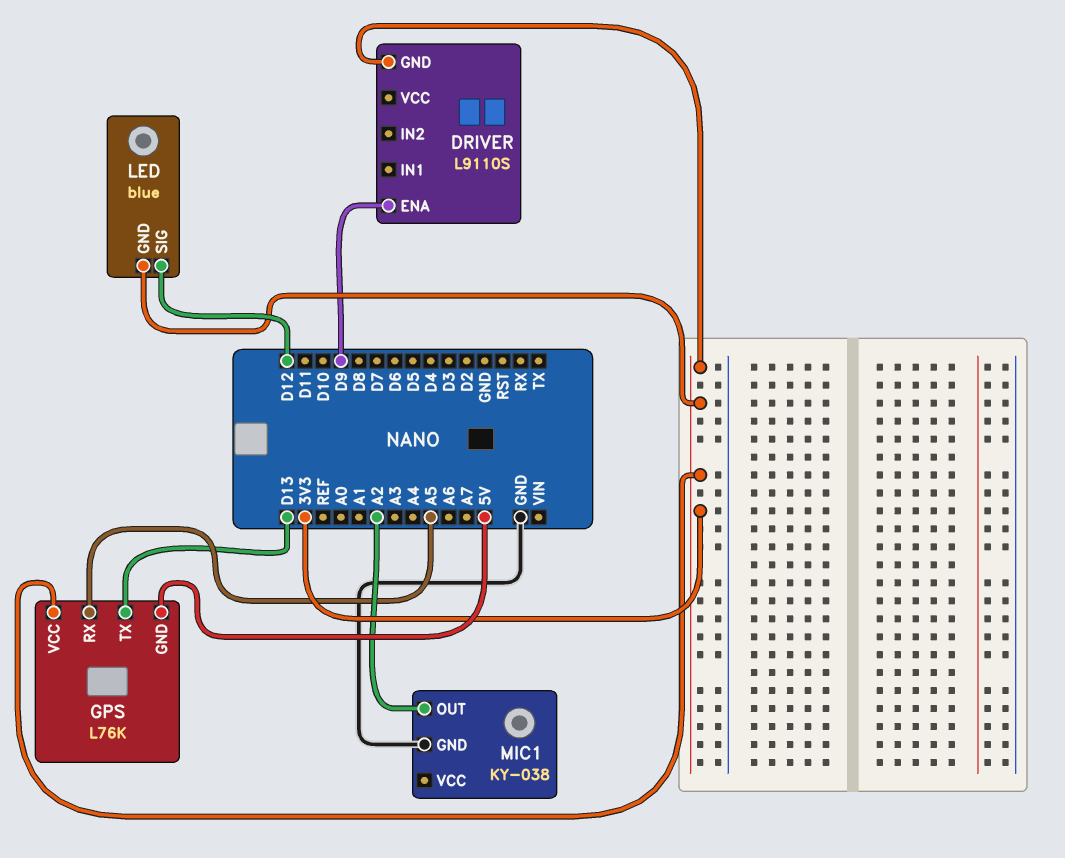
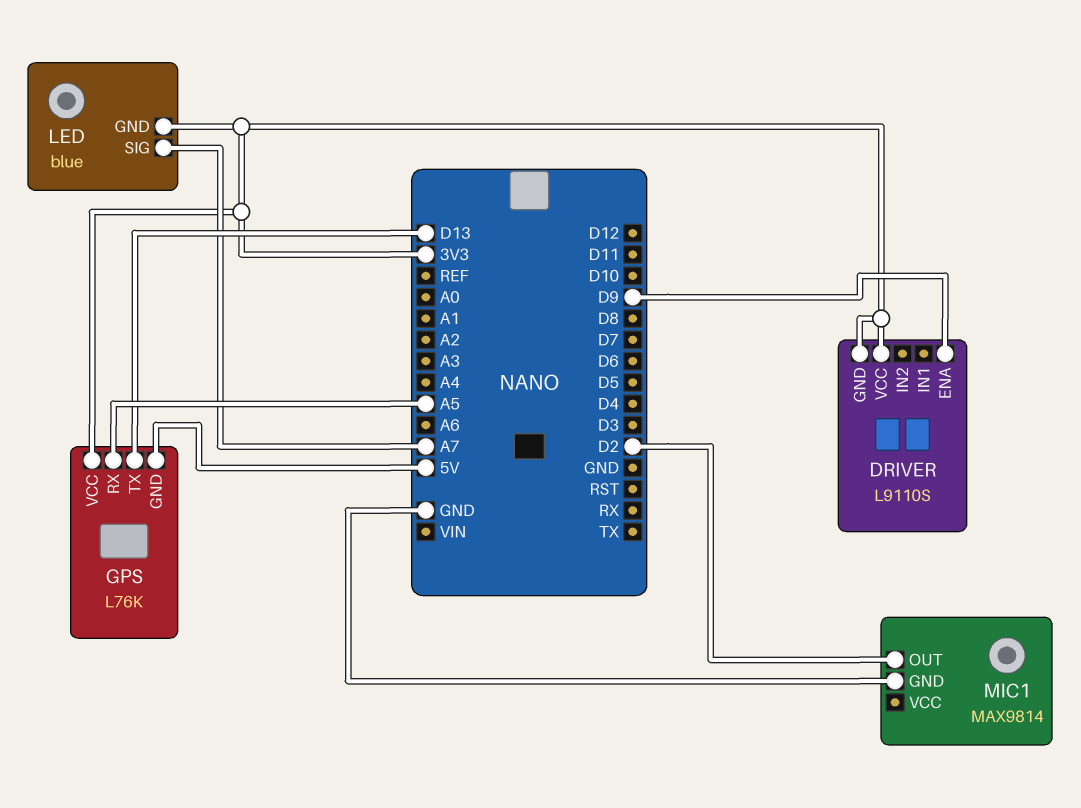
DRIVER pin VCC: none -> 3V3
LED pin SIG: D12 -> A7
MIC1: KY-038 -> MAX9814
MIC1 pin OUT: A2 -> D2

